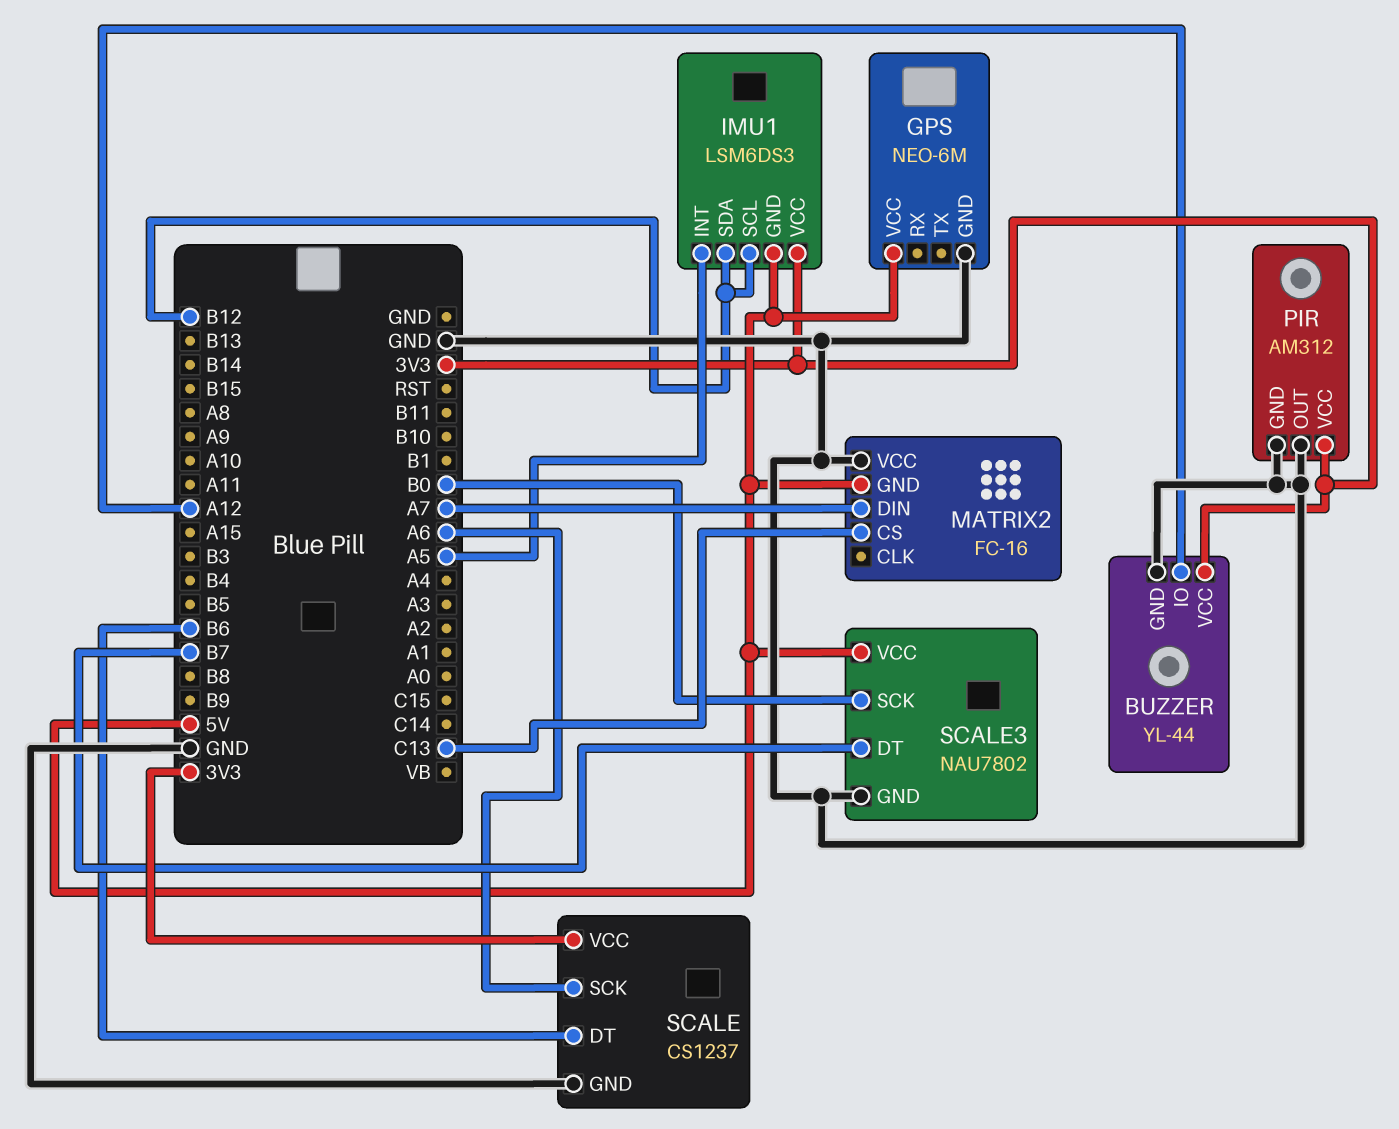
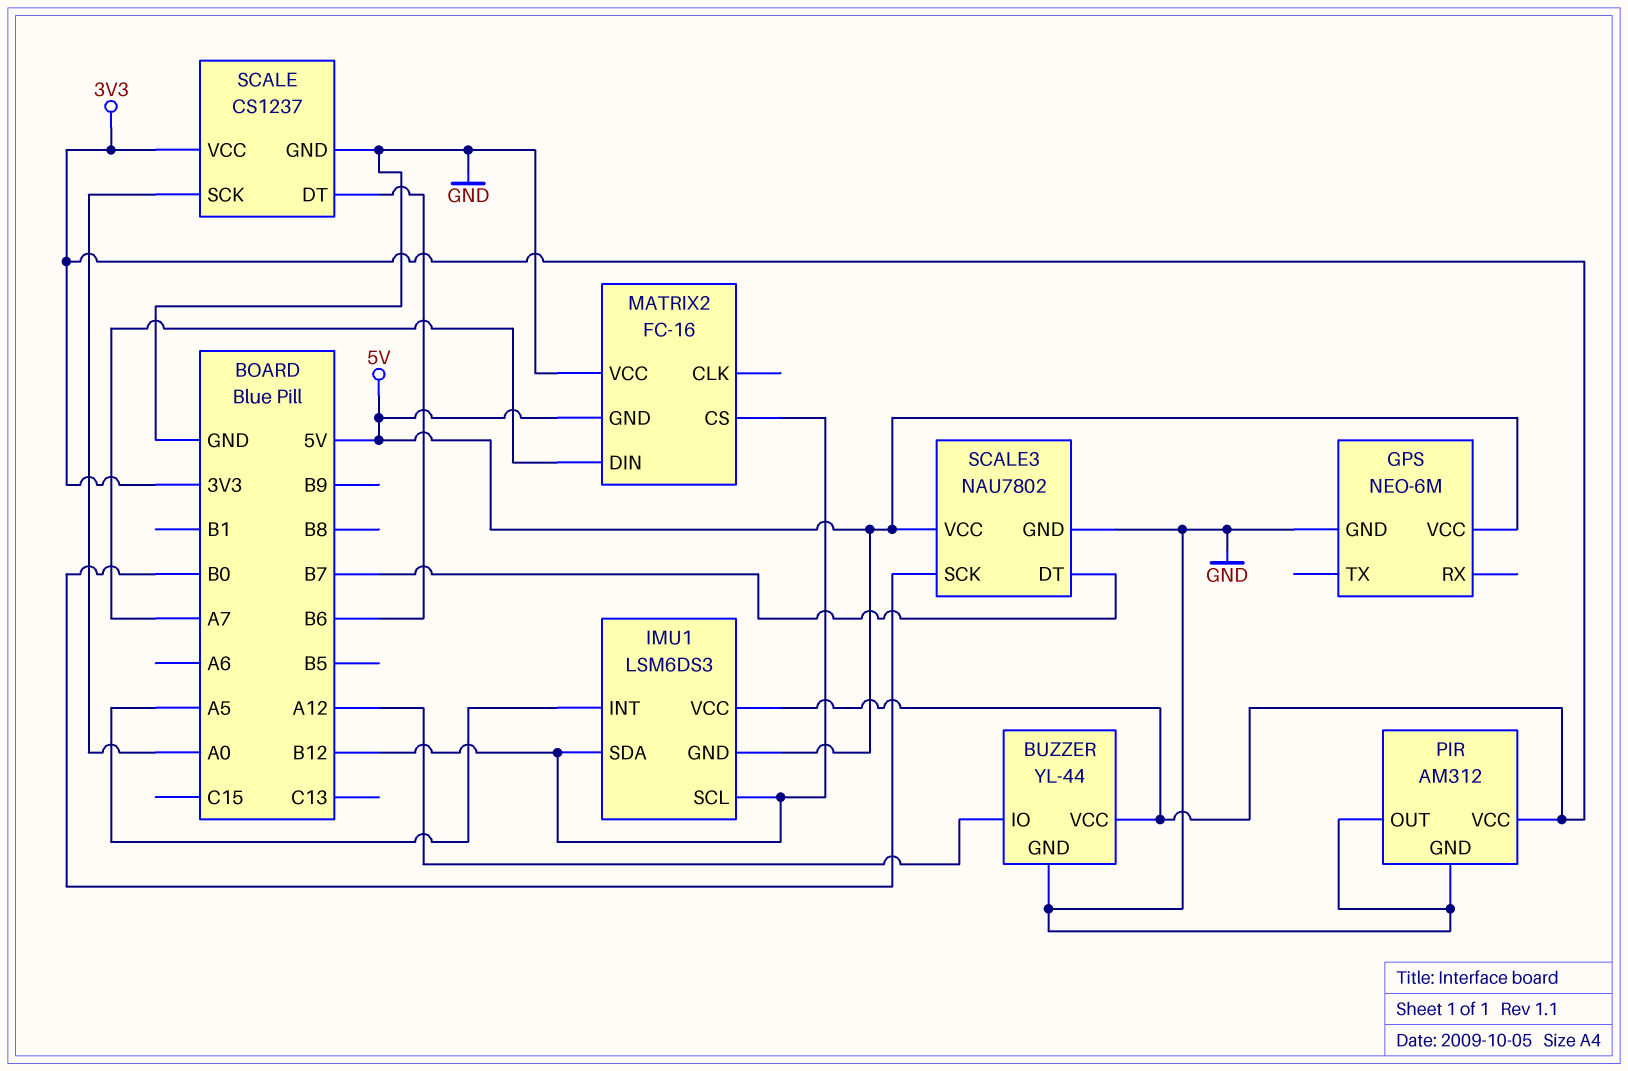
MATRIX2 pin CS: C13 -> B12
SCALE pin SCK: A6 -> A0

